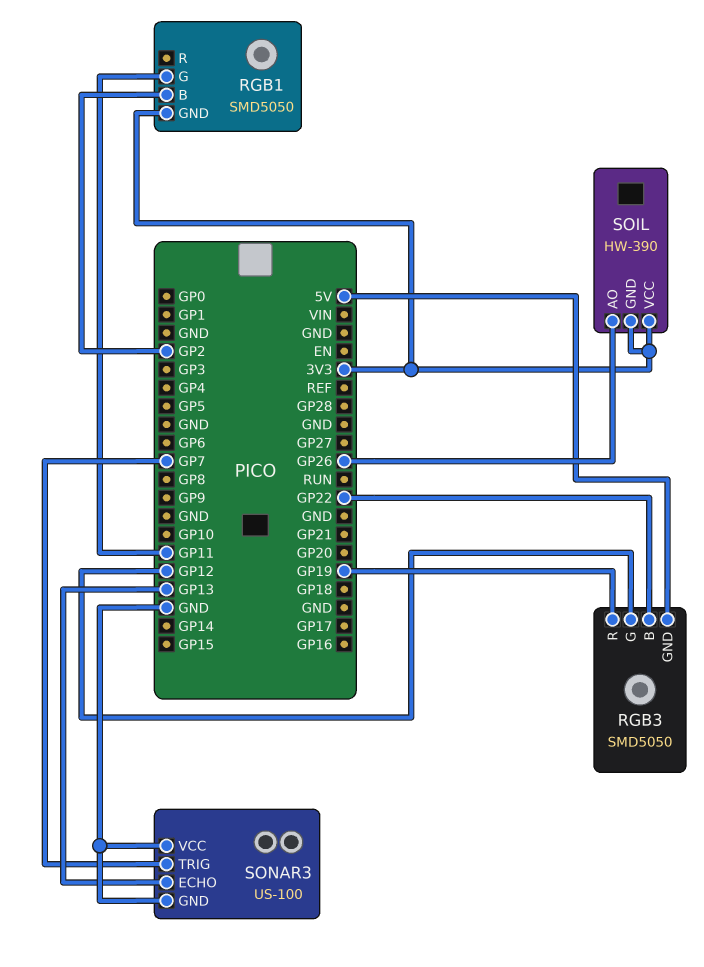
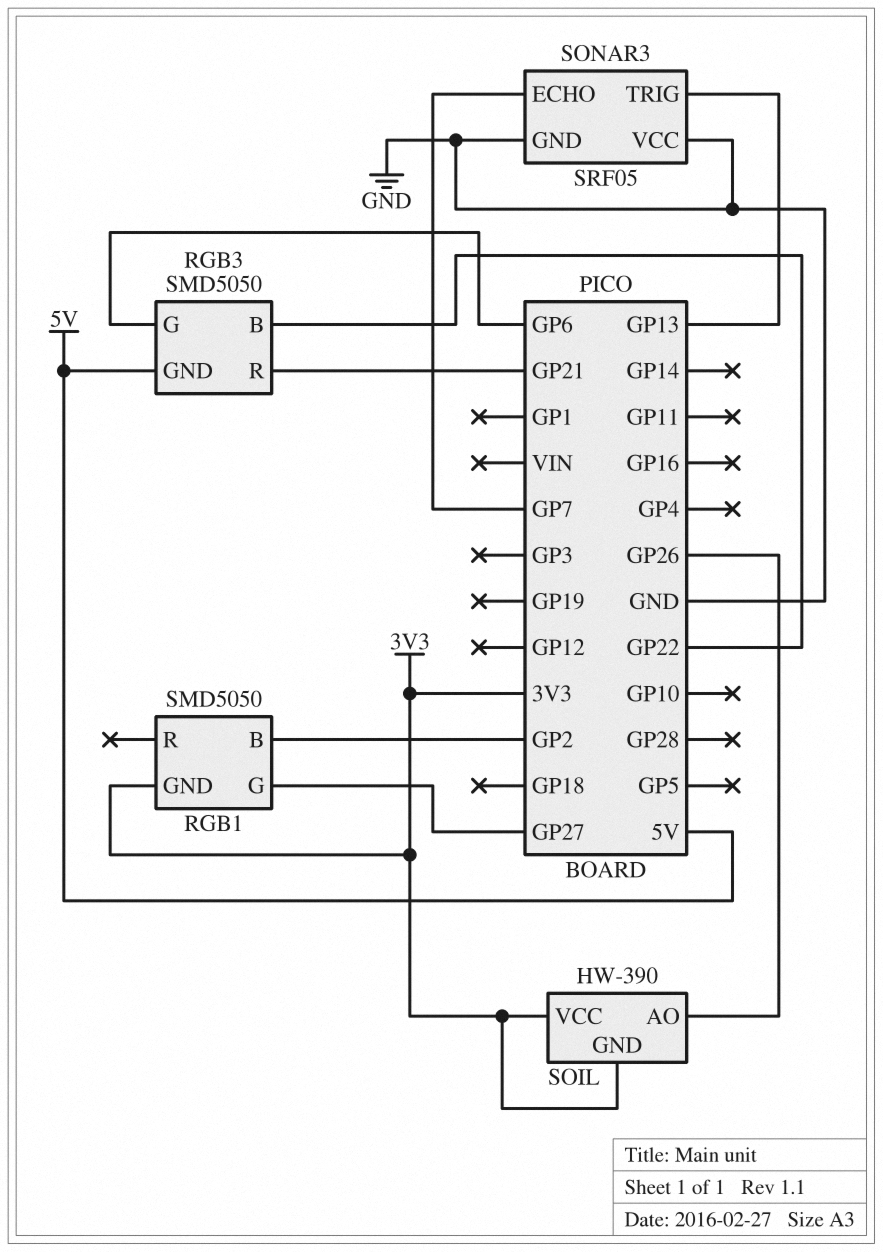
RGB1 pin G: GP11 -> GP27
RGB3 pin G: GP12 -> GP6
RGB3 pin R: GP19 -> GP21
SONAR3: US-100 -> SRF05
SONAR3 pin ECHO: GP13 -> GP7
SONAR3 pin TRIG: GP7 -> GP13

